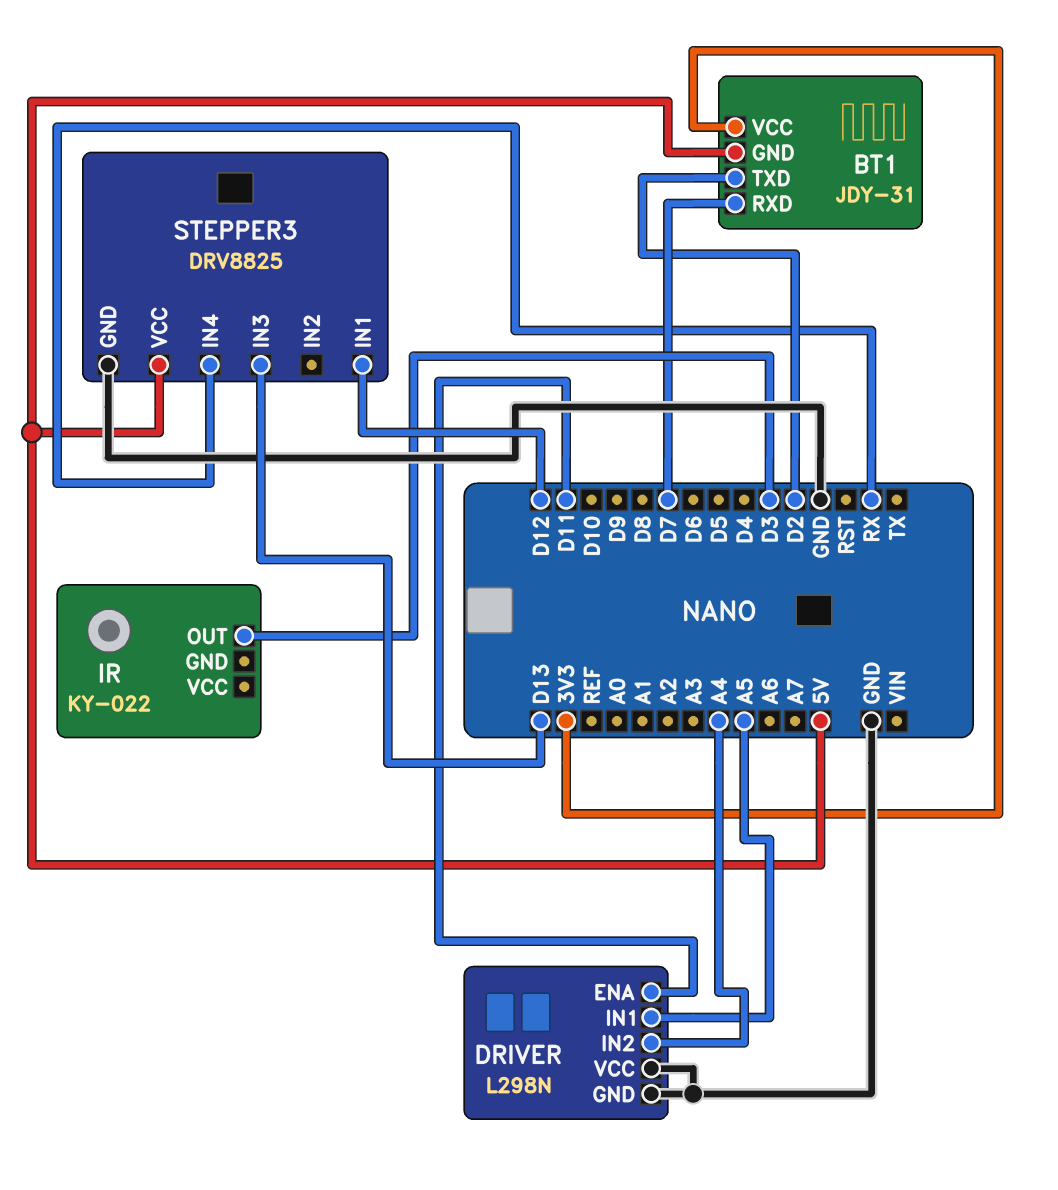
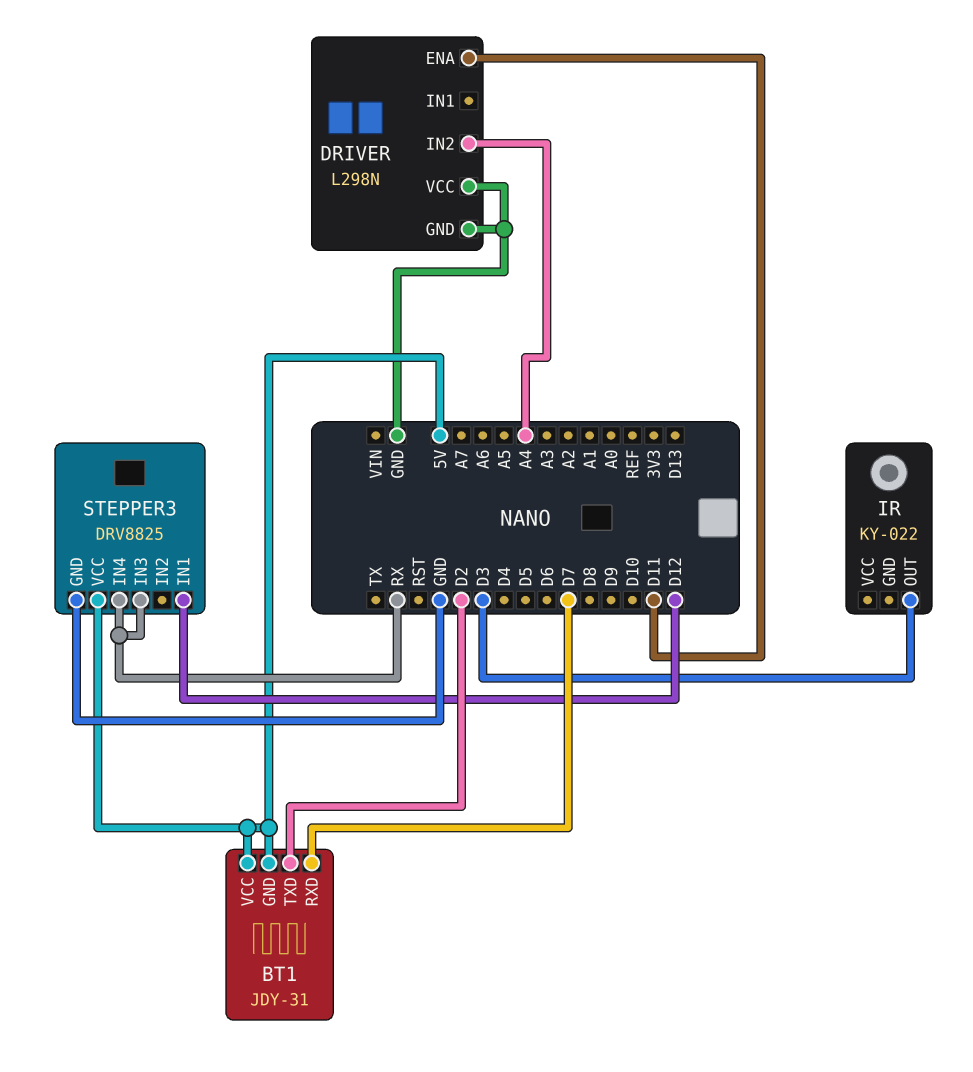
BT1 pin VCC: 3V3 -> 5V
DRIVER pin IN1: A5 -> none
STEPPER3 pin IN3: D13 -> RX

